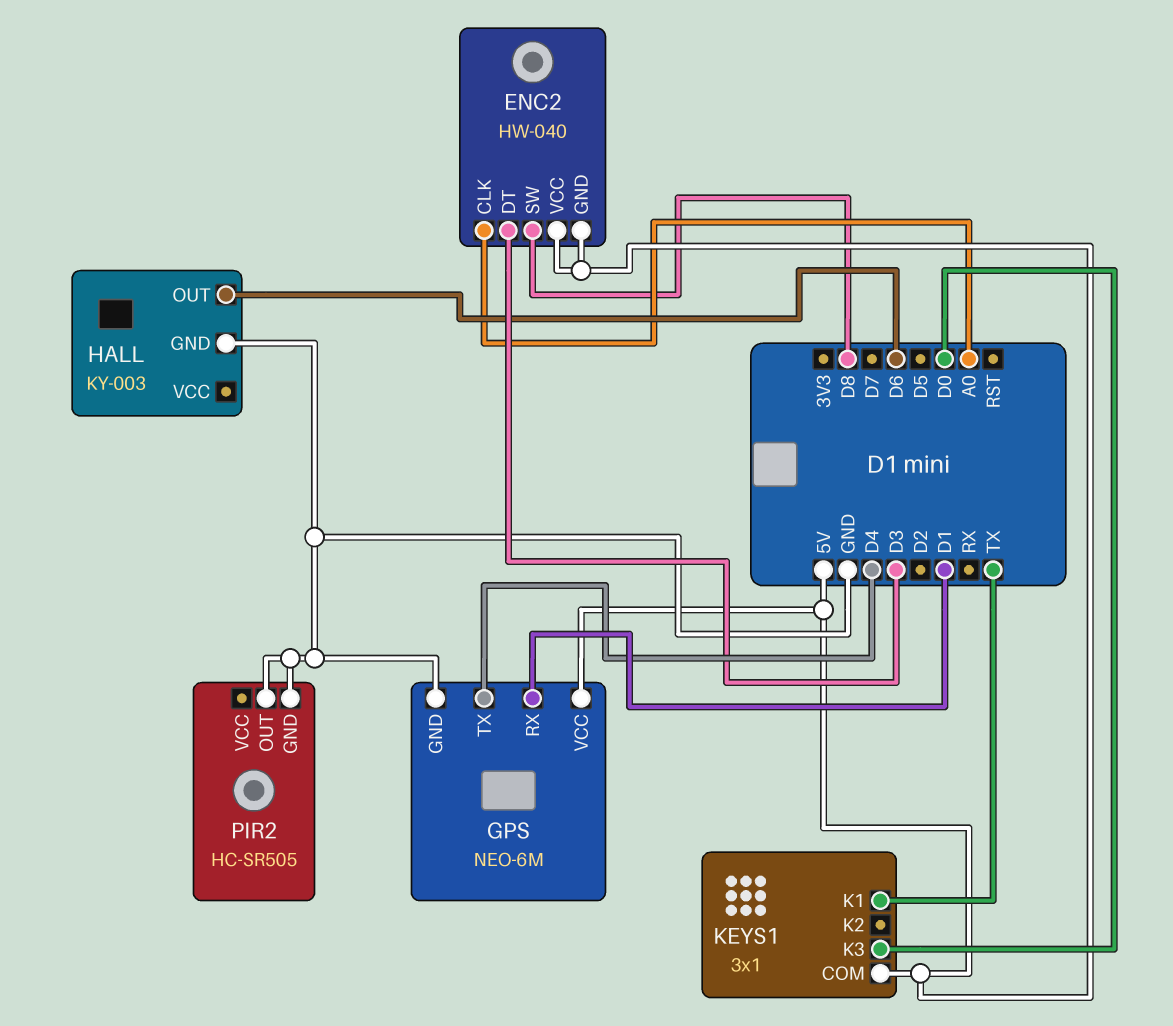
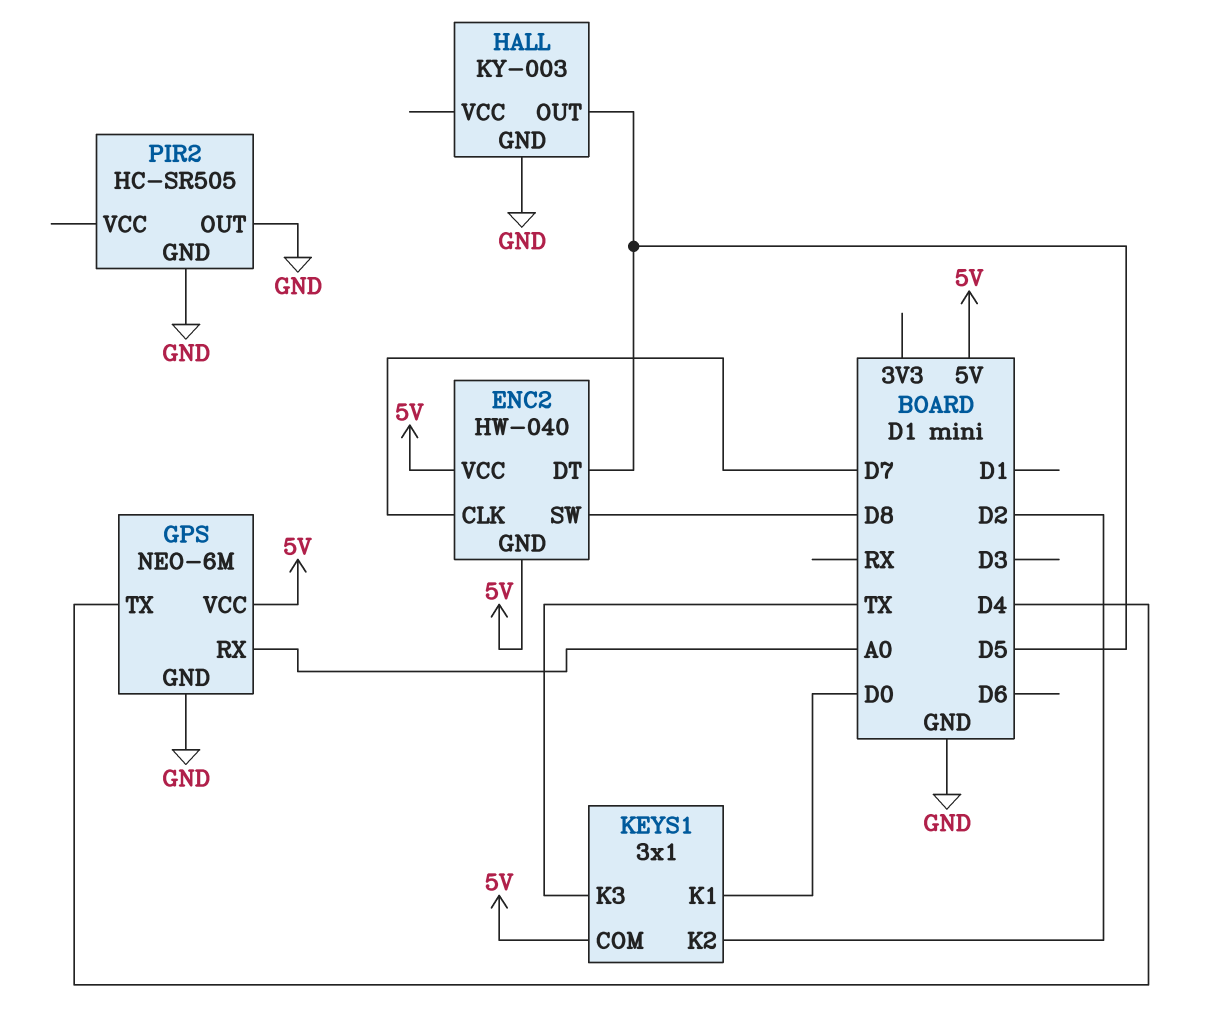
ENC2 pin CLK: A0 -> D7
ENC2 pin DT: D3 -> D5
GPS pin RX: D1 -> A0
HALL pin OUT: D6 -> D5
KEYS1 pin K1: TX -> D0
KEYS1 pin K2: none -> D2
KEYS1 pin K3: D0 -> TX

